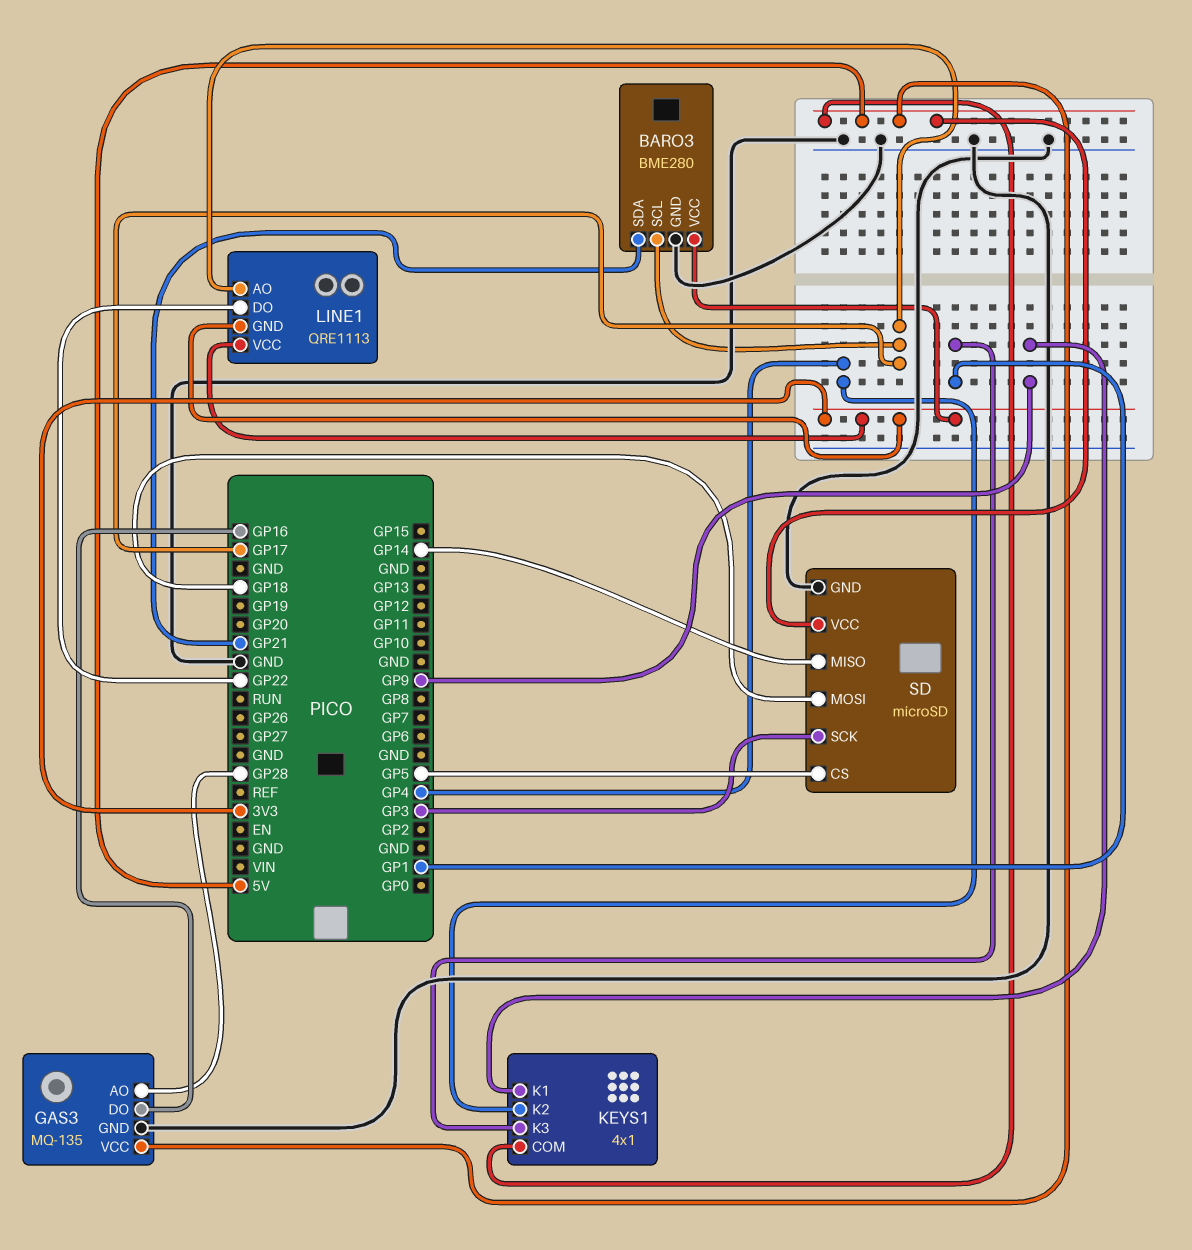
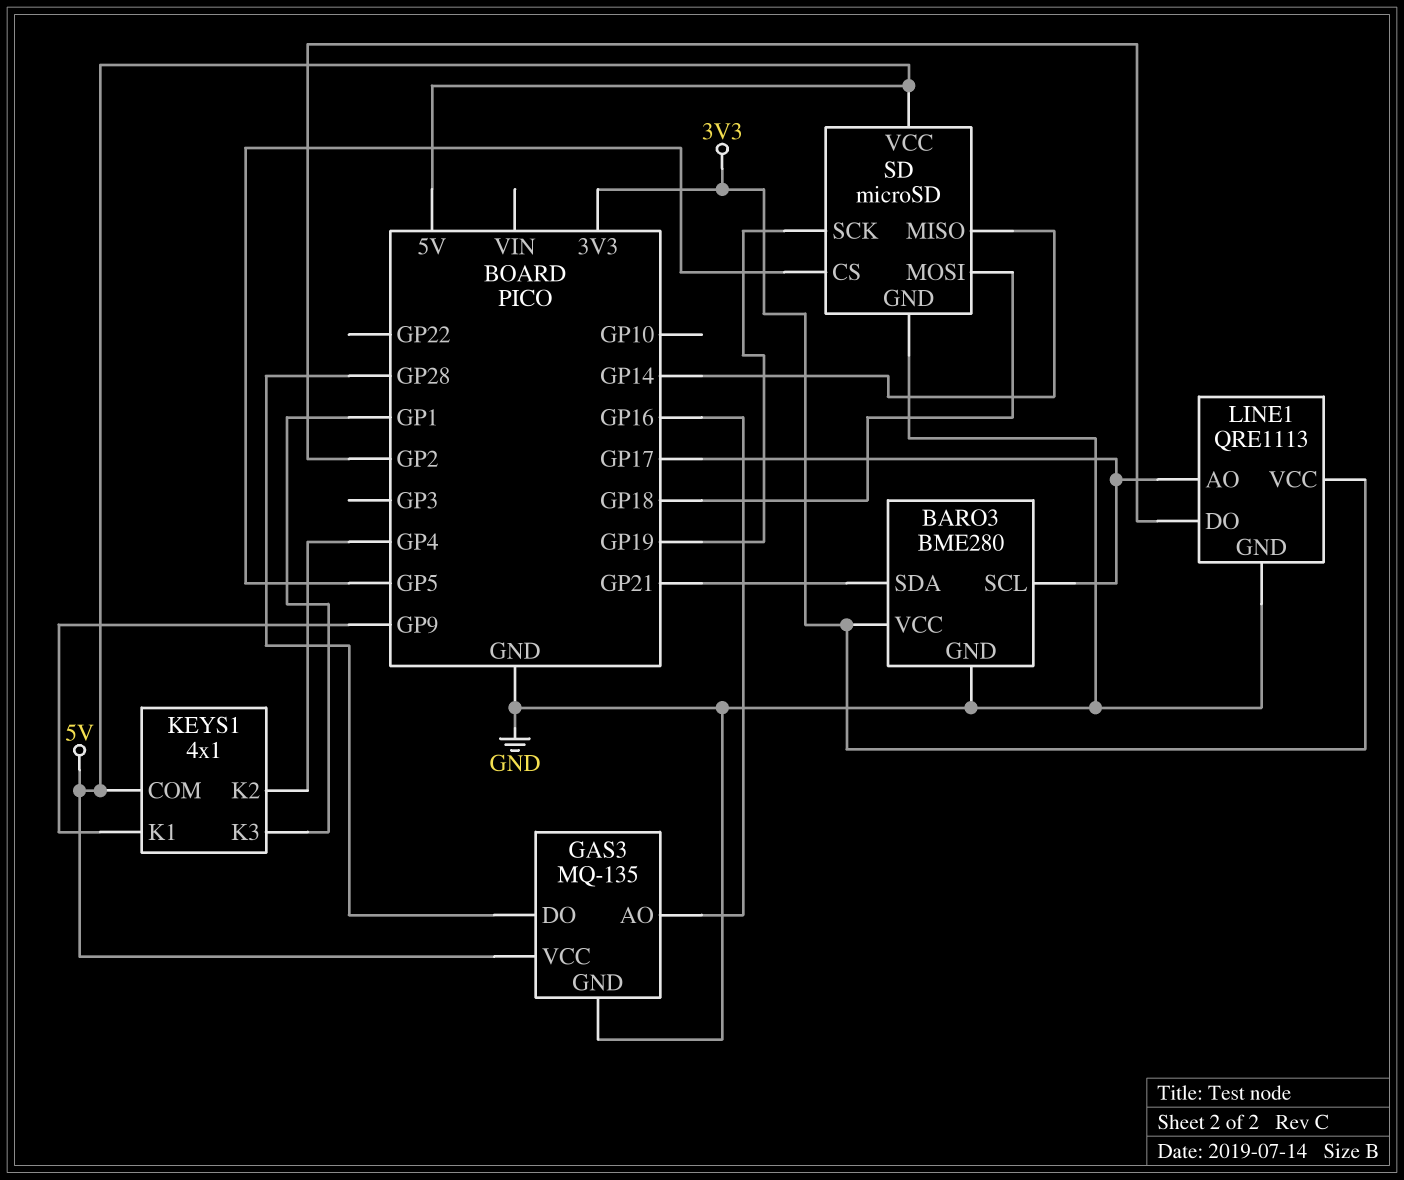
GAS3 pin AO: GP28 -> GP16
GAS3 pin DO: GP16 -> GP28
LINE1 pin DO: GP22 -> GP2
LINE1 pin GND: 3V3 -> GND
SD pin SCK: GP3 -> GP19

